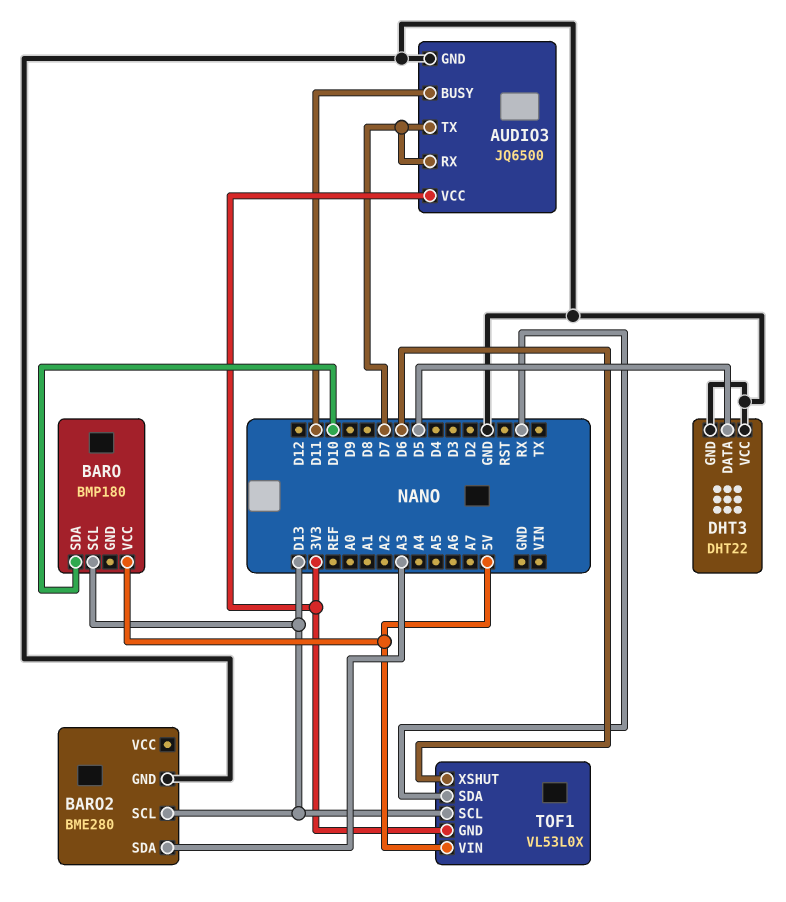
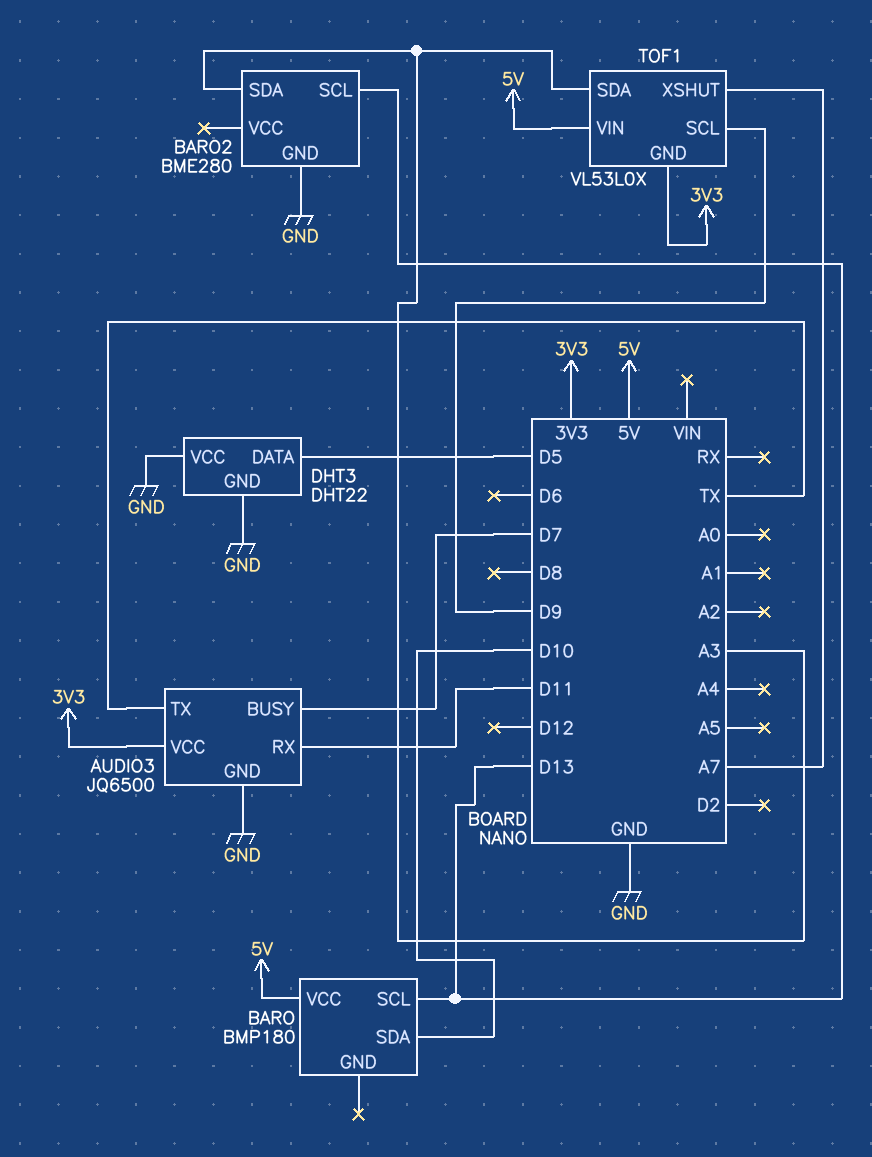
AUDIO3 pin BUSY: D11 -> D7
AUDIO3 pin RX: D7 -> D11
AUDIO3 pin TX: D7 -> TX
TOF1 pin SCL: D13 -> D9
TOF1 pin SDA: RX -> A3
TOF1 pin XSHUT: D6 -> A7

